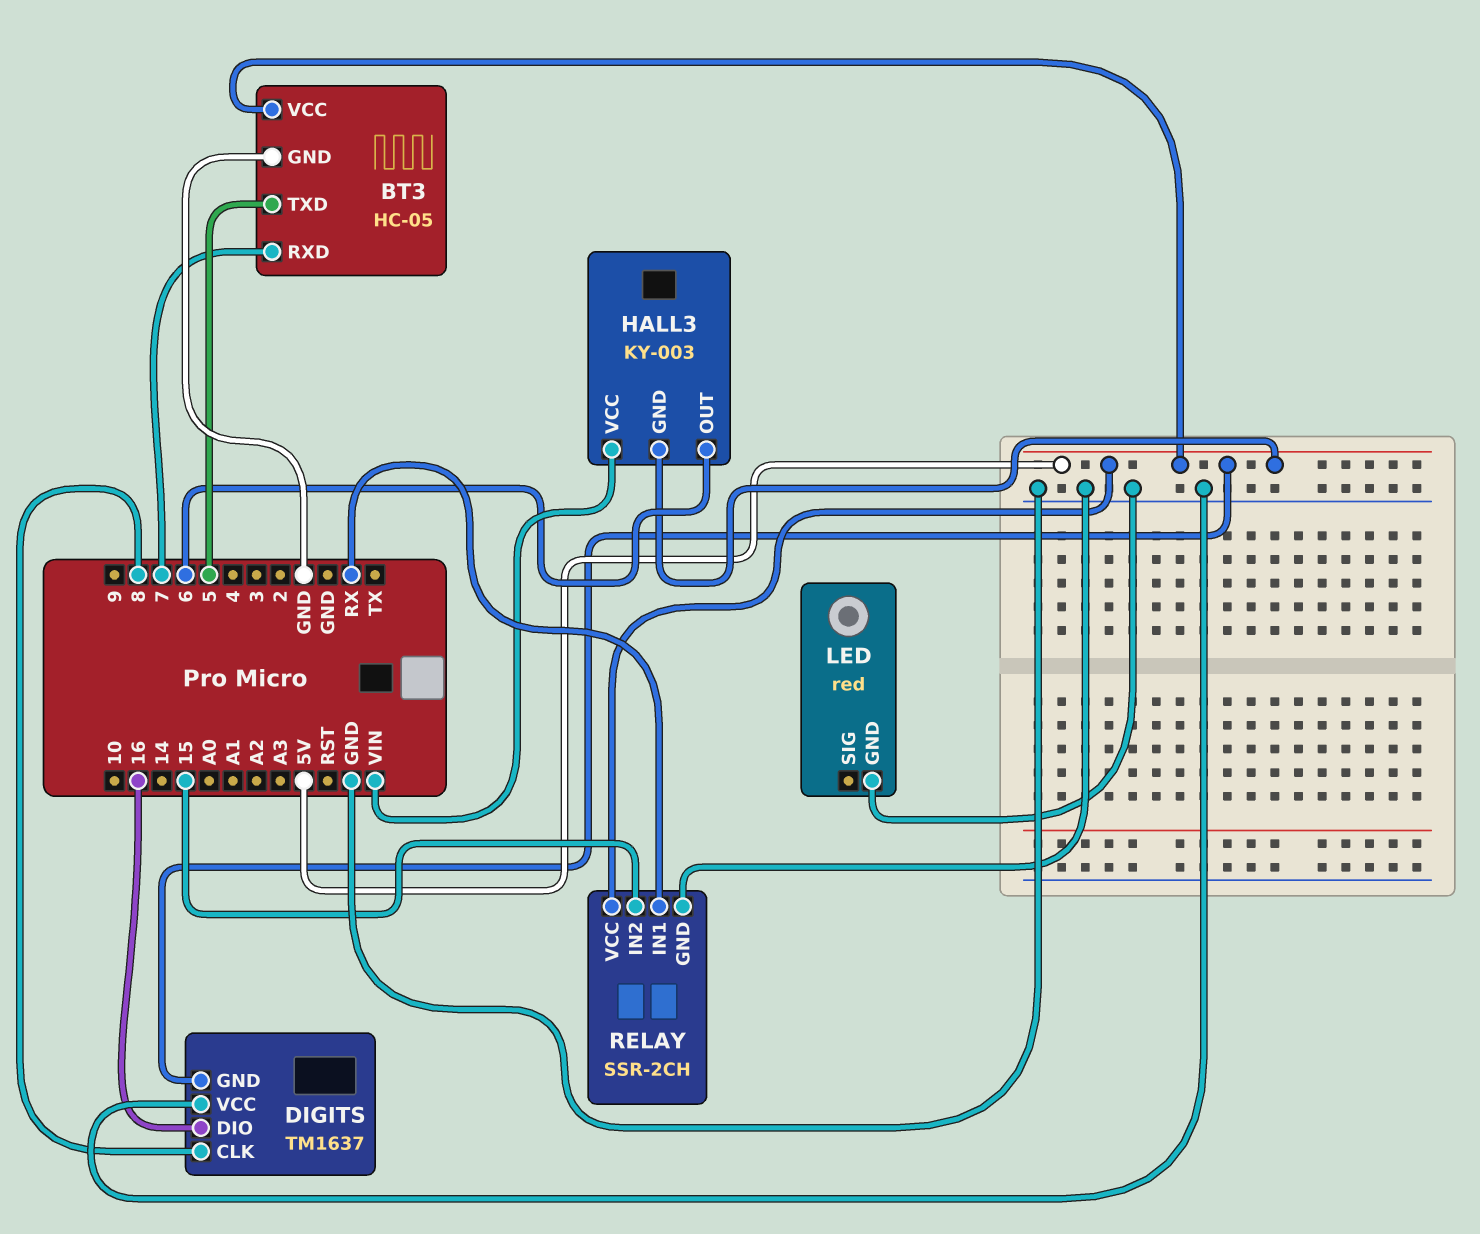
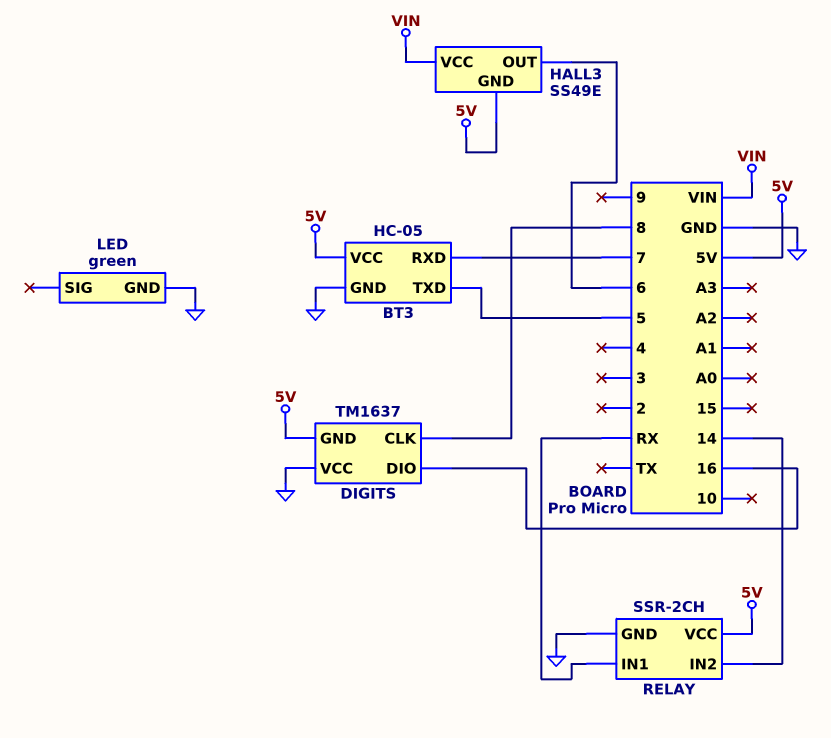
HALL3: KY-003 -> SS49E
LED: red -> green
RELAY pin IN2: 15 -> 14

